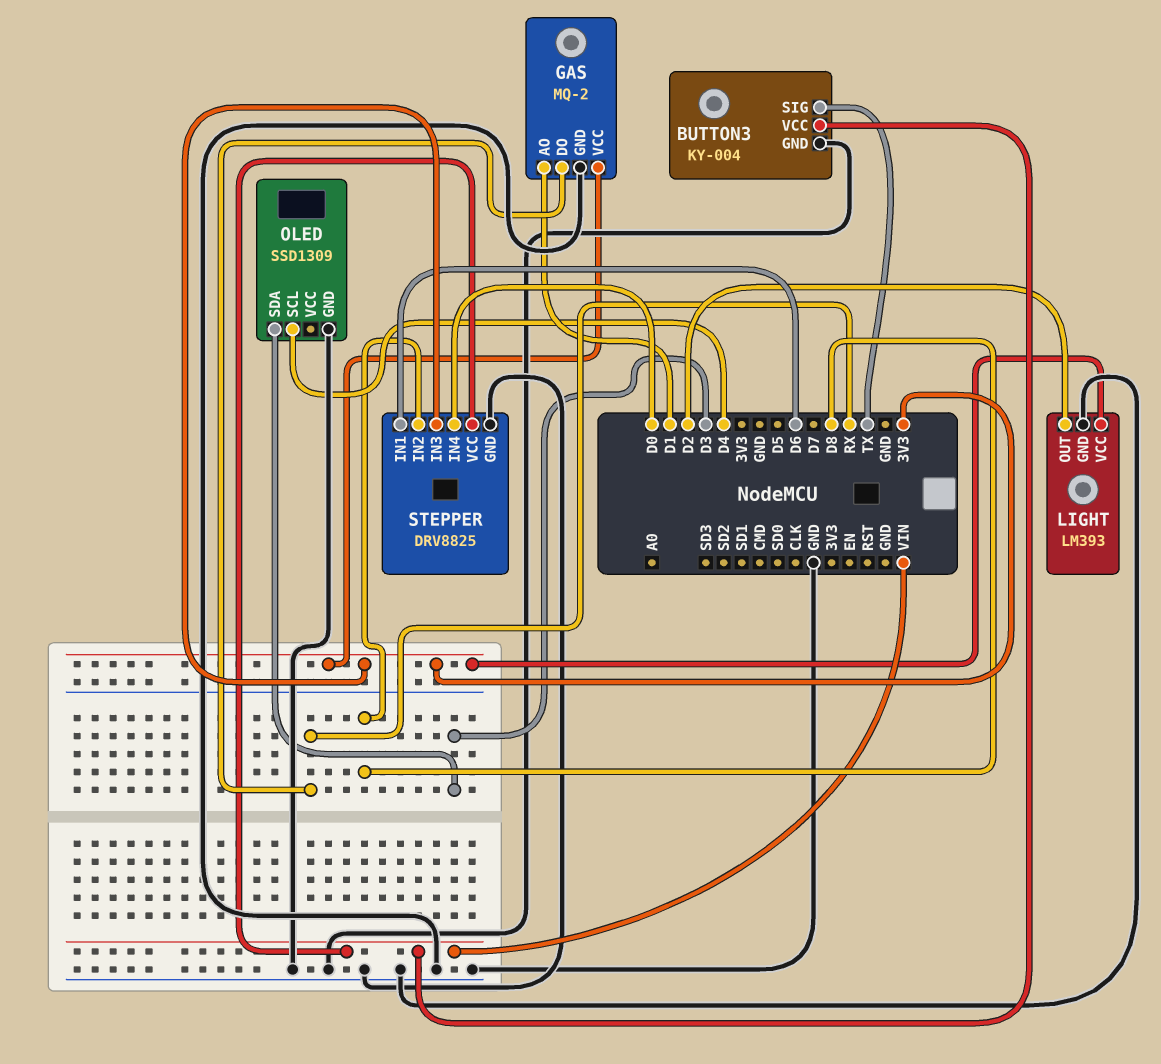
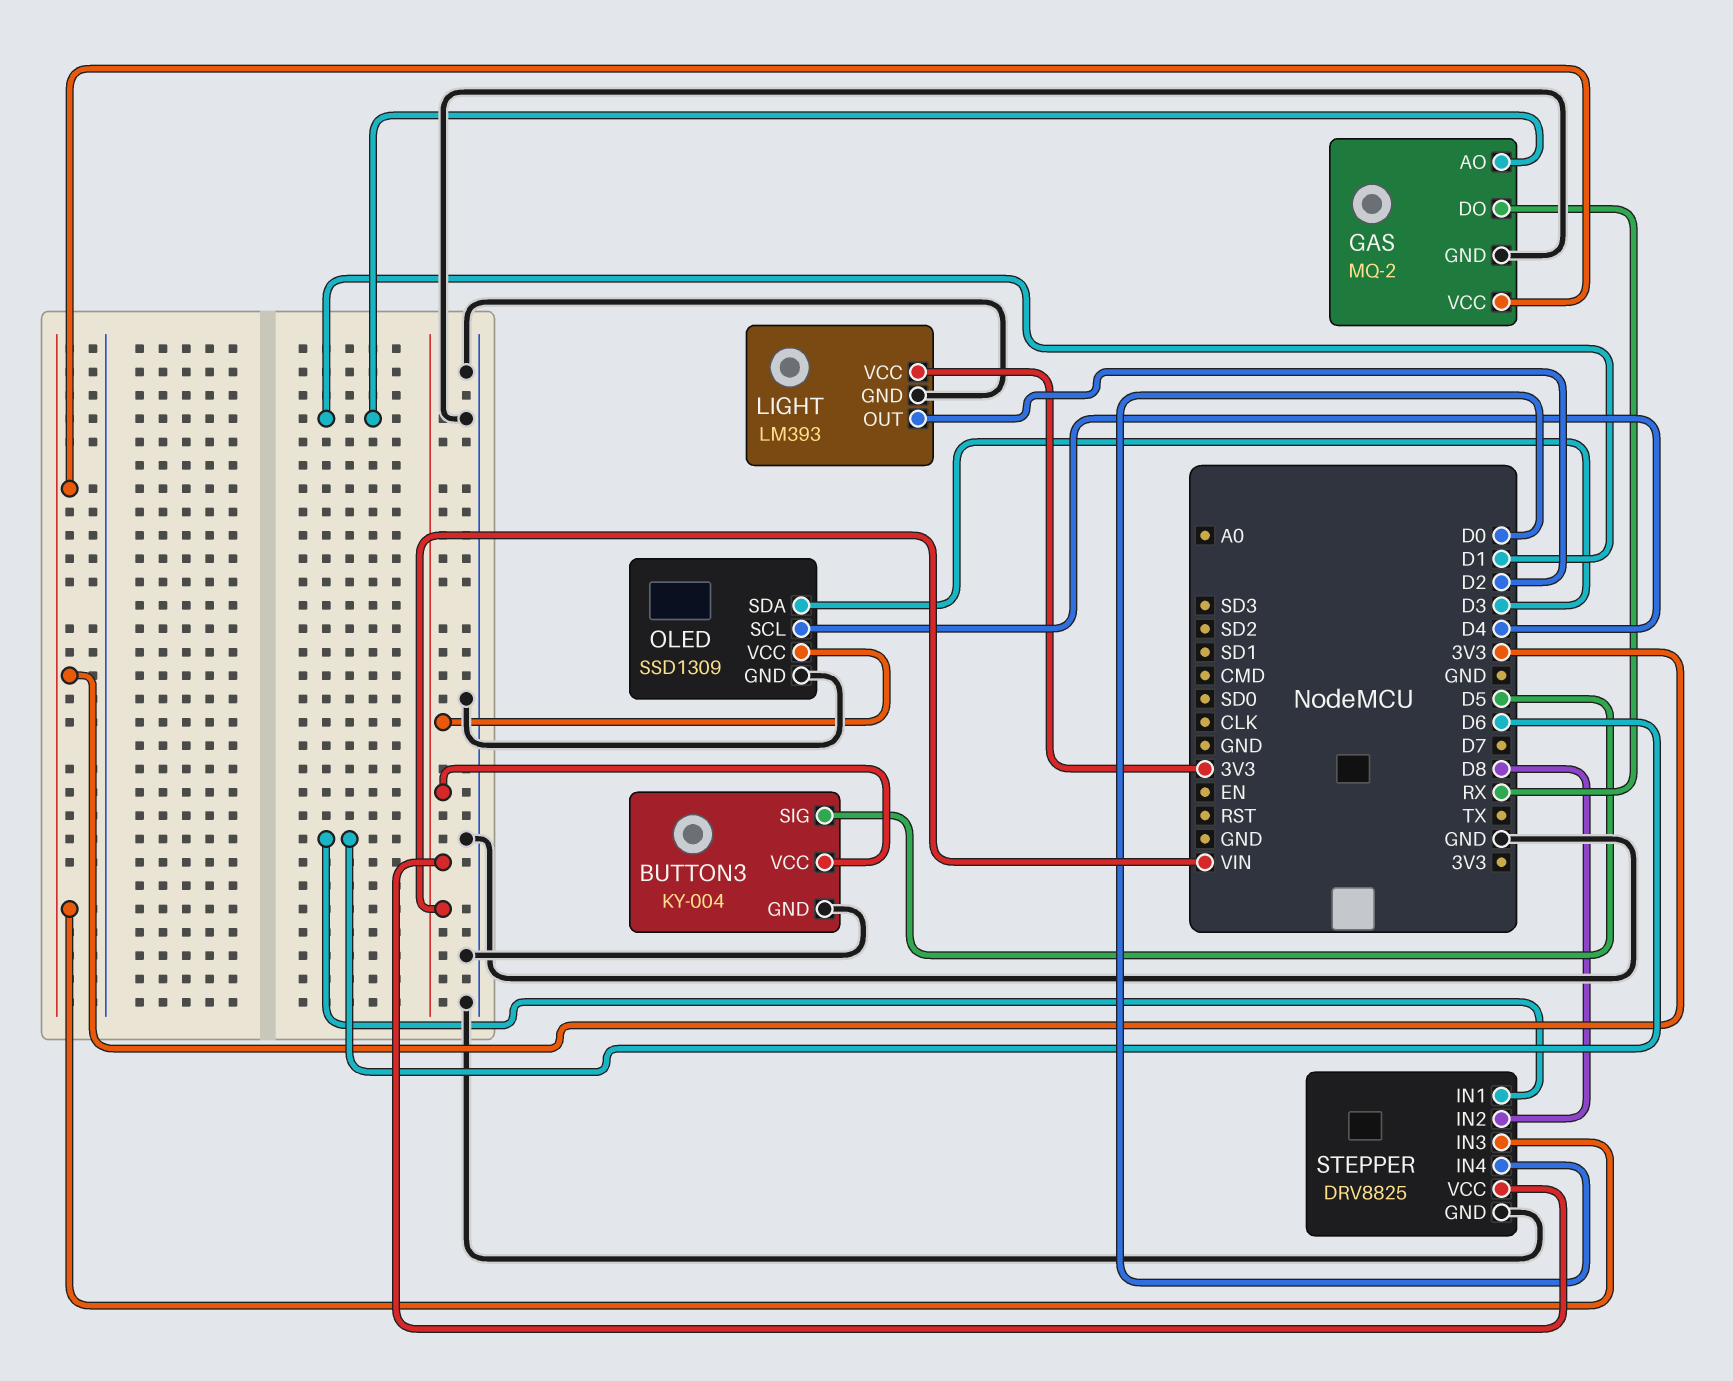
BUTTON3 pin SIG: TX -> D5
OLED pin VCC: none -> VIN

